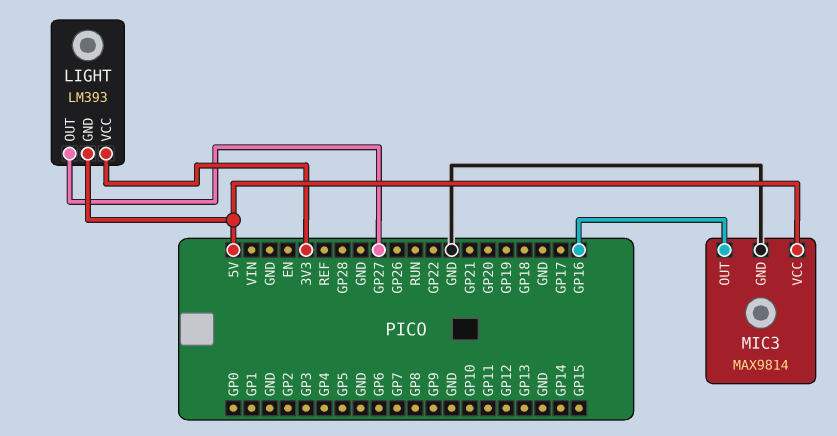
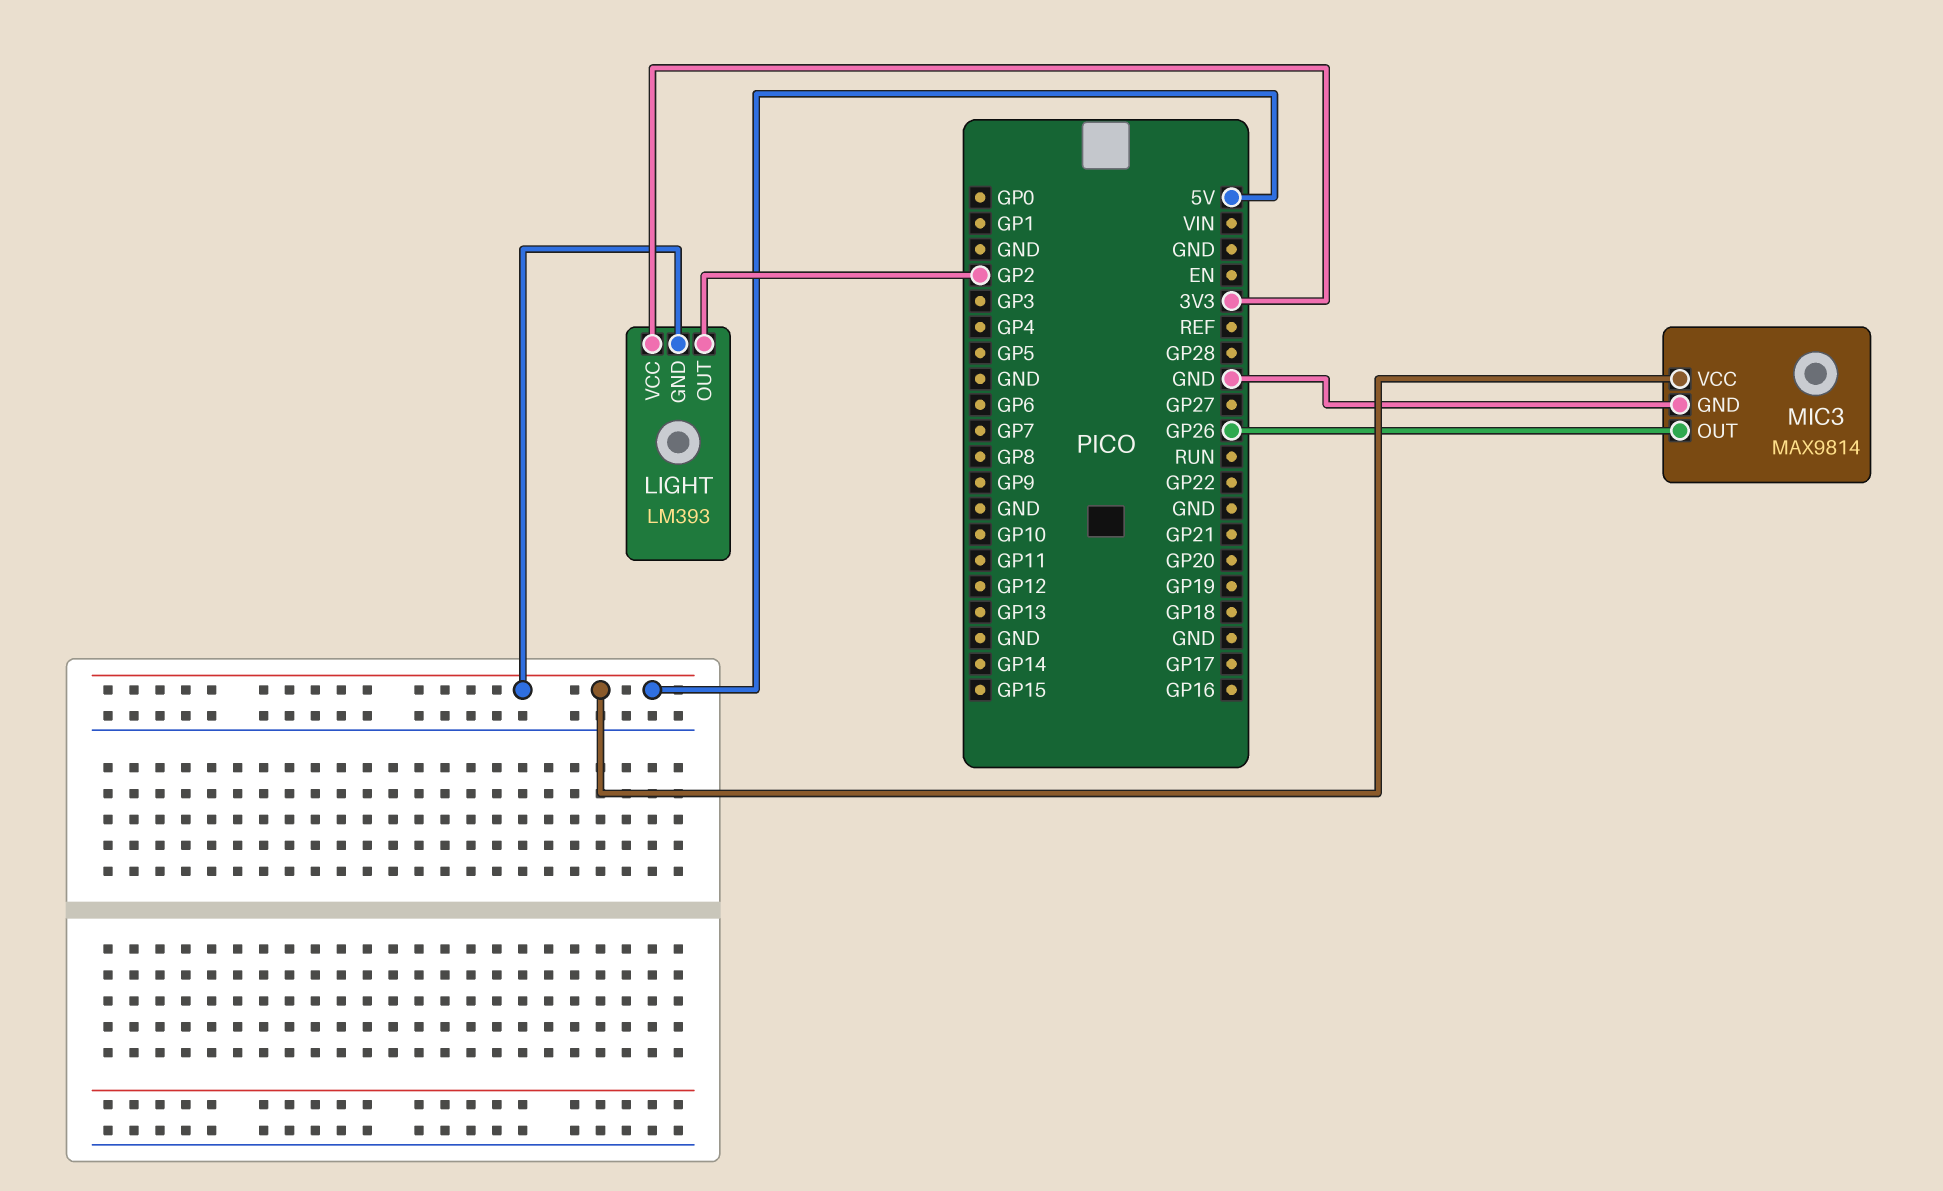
LIGHT pin OUT: GP27 -> GP2
MIC3 pin OUT: GP16 -> GP26

